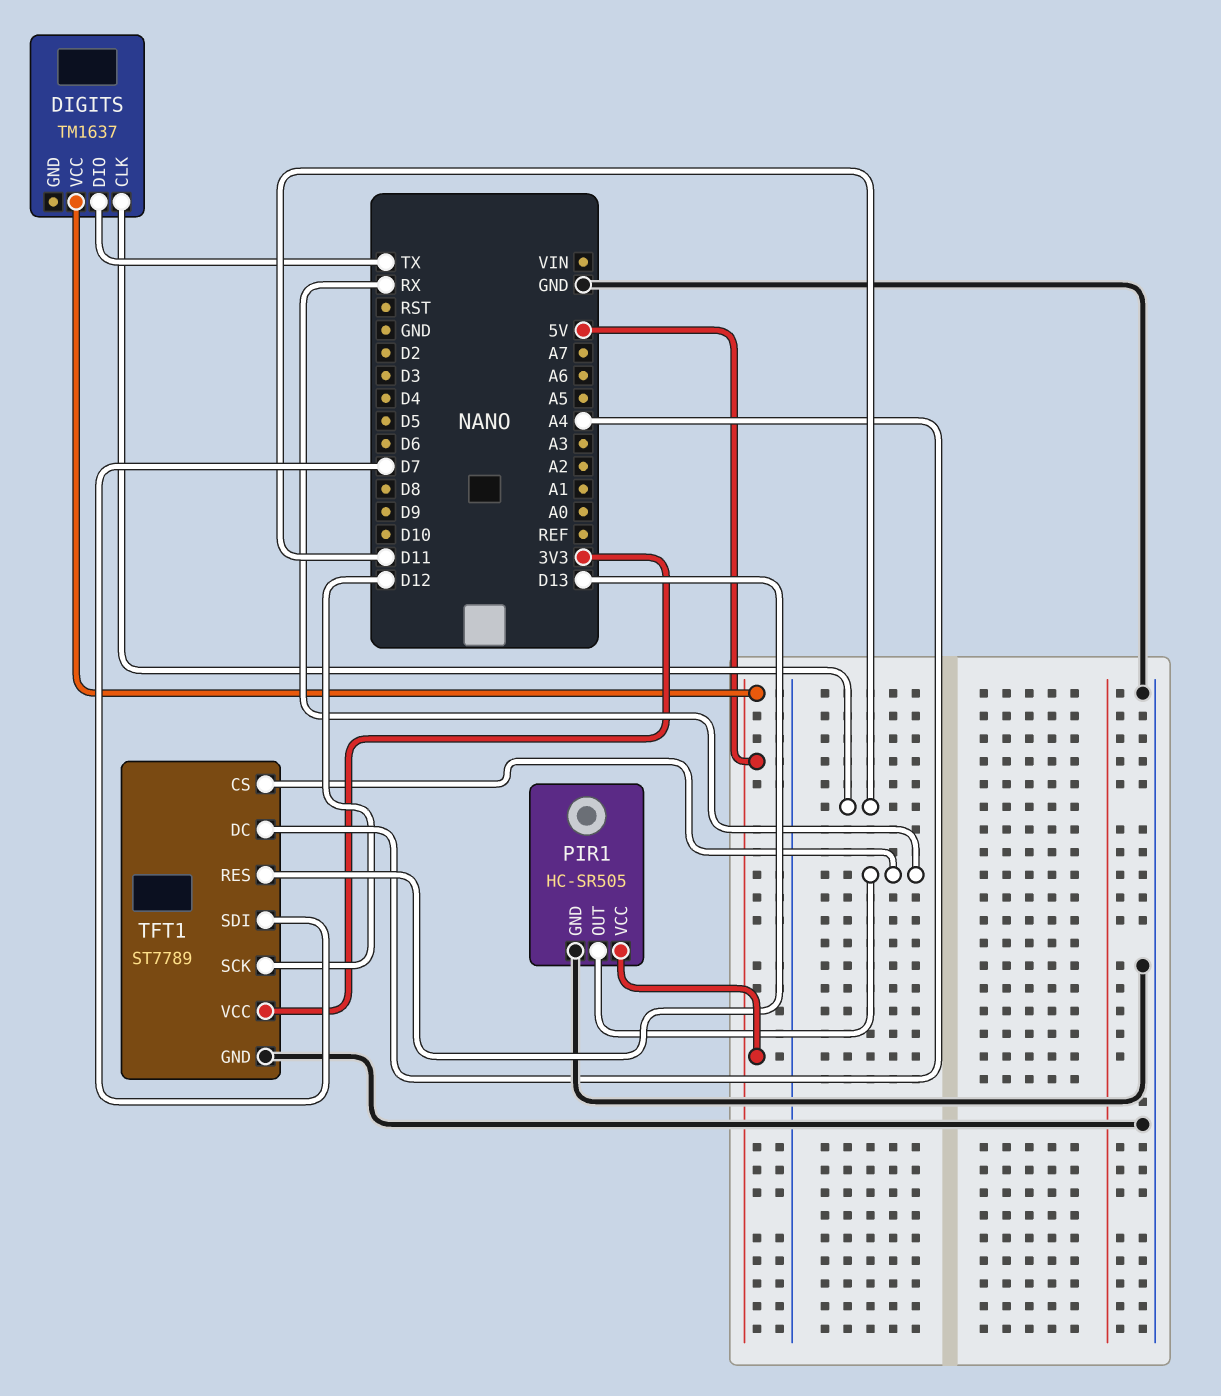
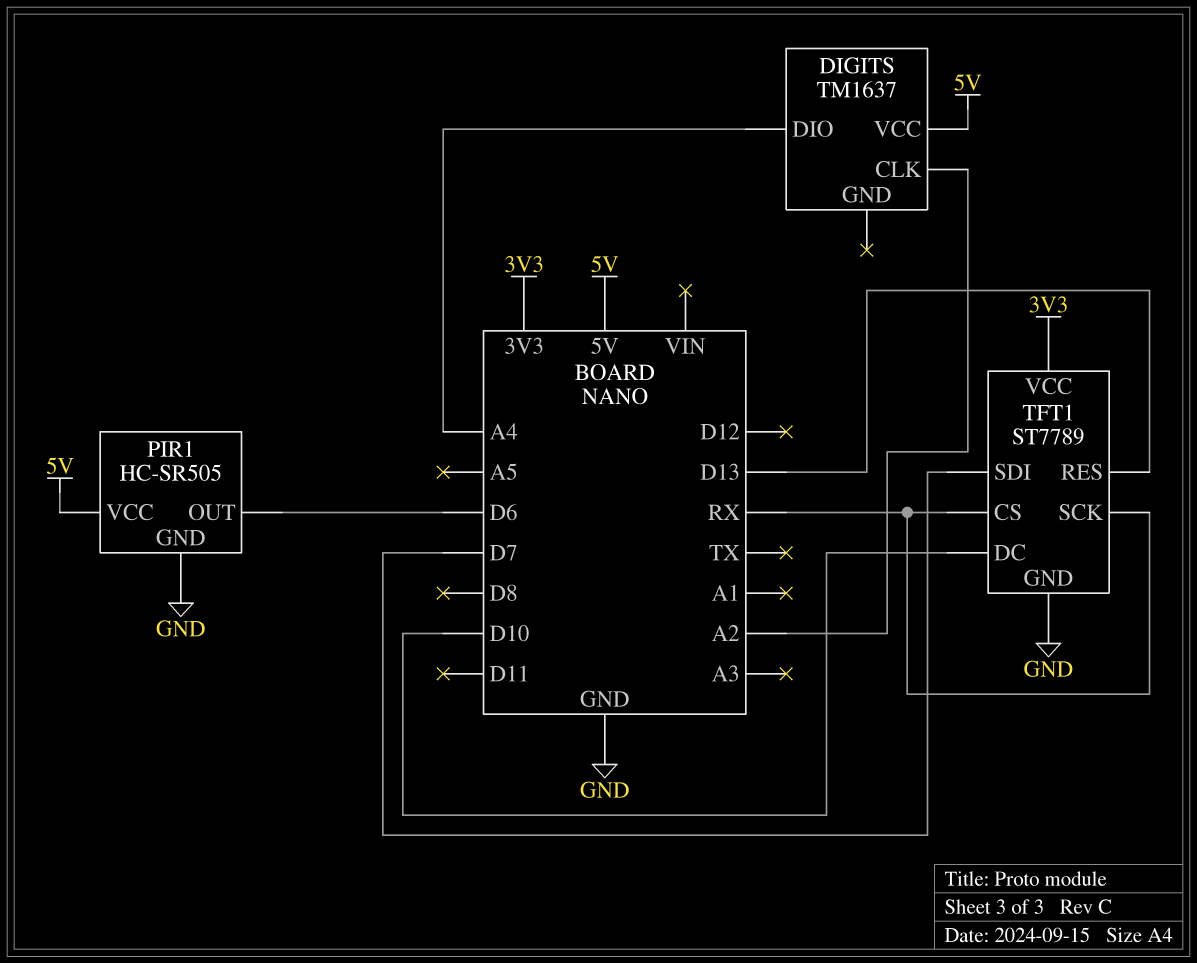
DIGITS pin CLK: D11 -> A2
DIGITS pin DIO: TX -> A4
PIR1 pin OUT: RX -> D6
TFT1 pin DC: A4 -> D10
TFT1 pin SCK: D12 -> RX

